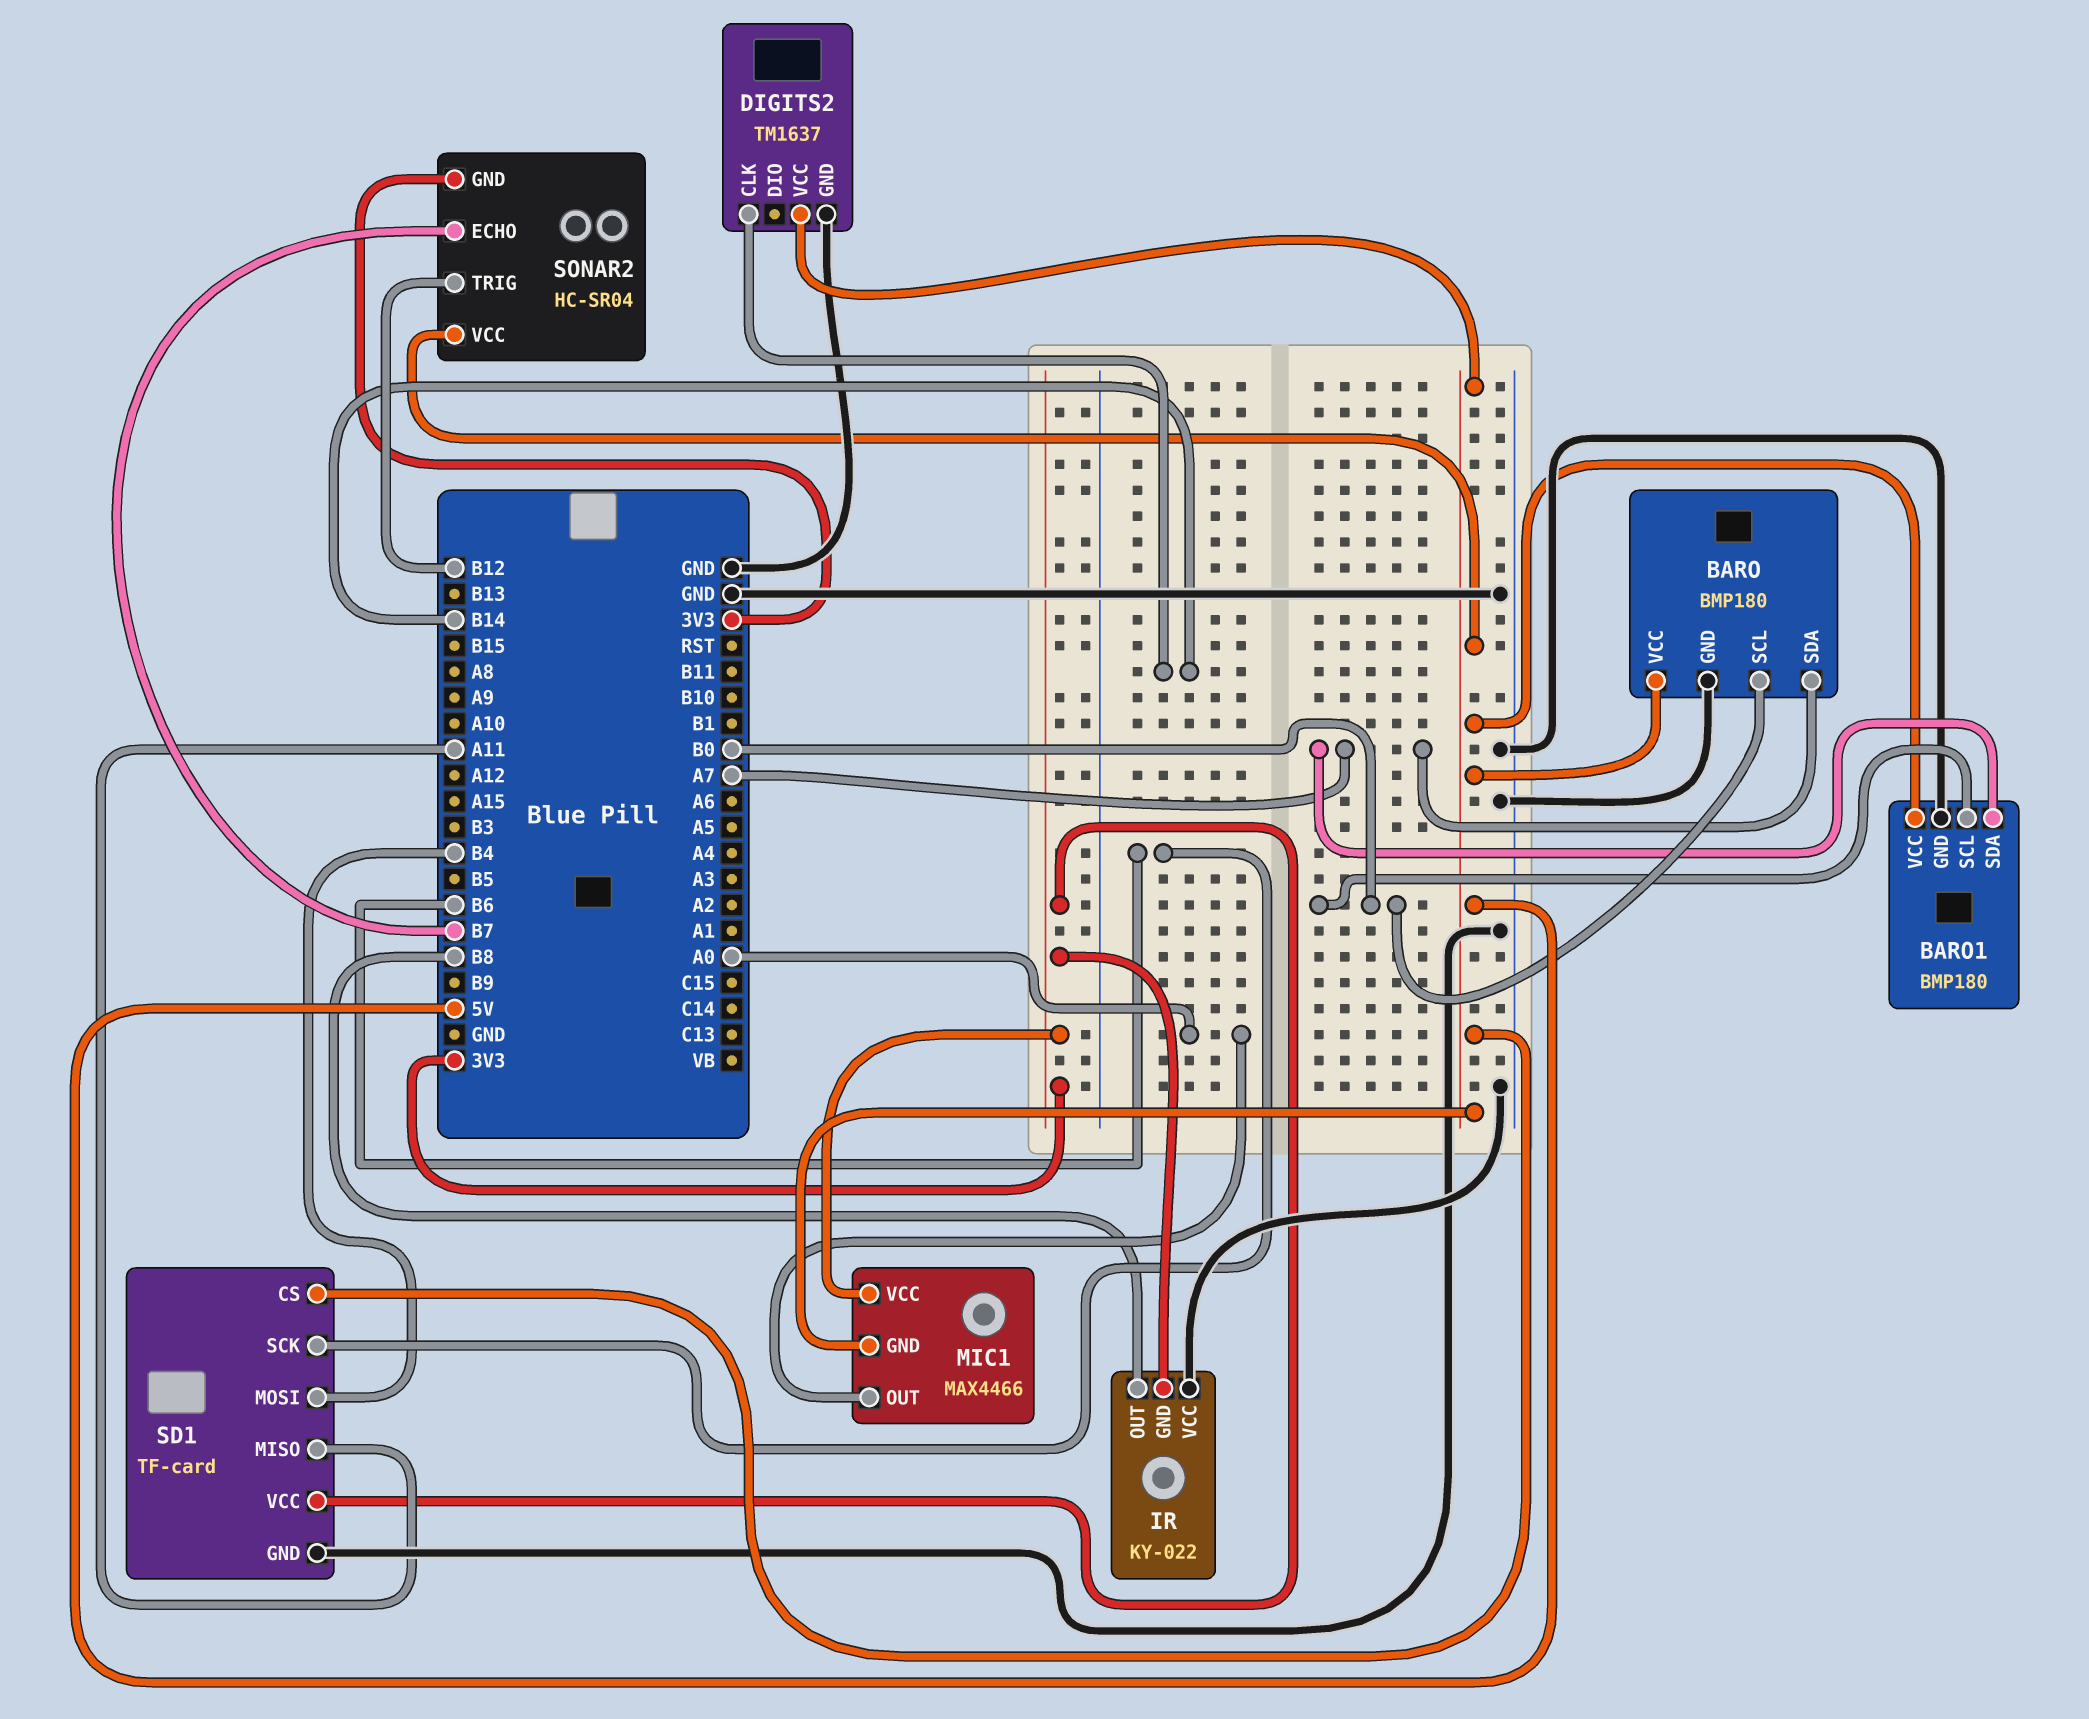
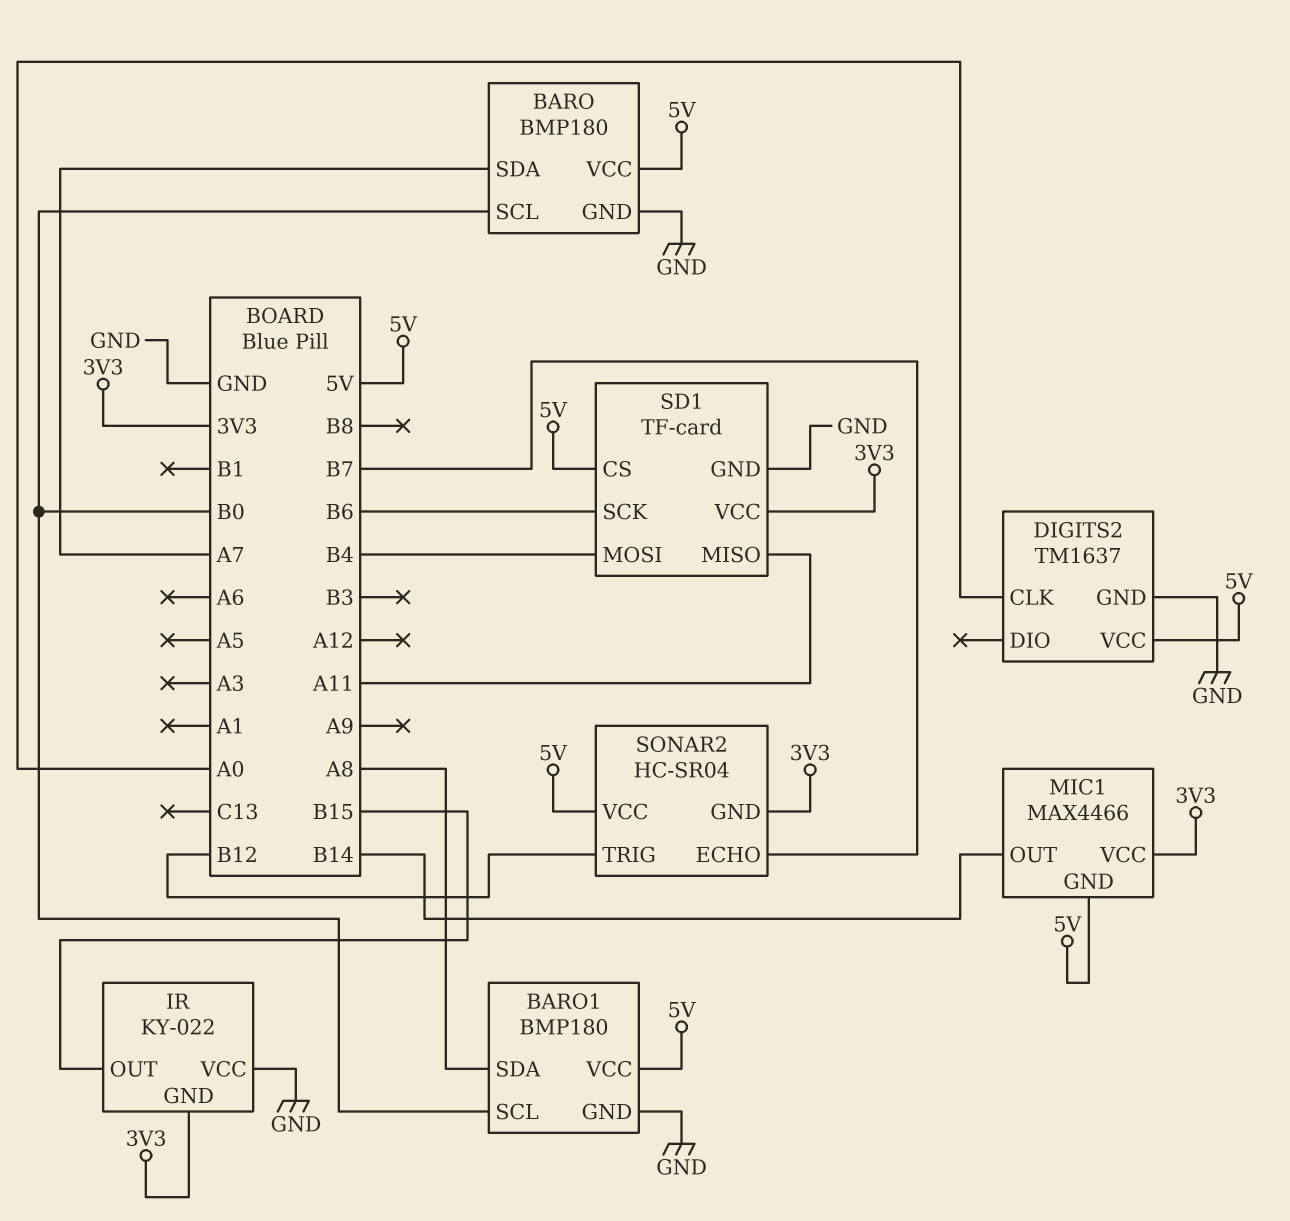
BARO1 pin SDA: A7 -> A8
DIGITS2 pin CLK: B14 -> A0
IR pin OUT: B8 -> B15
MIC1 pin OUT: A0 -> B14

